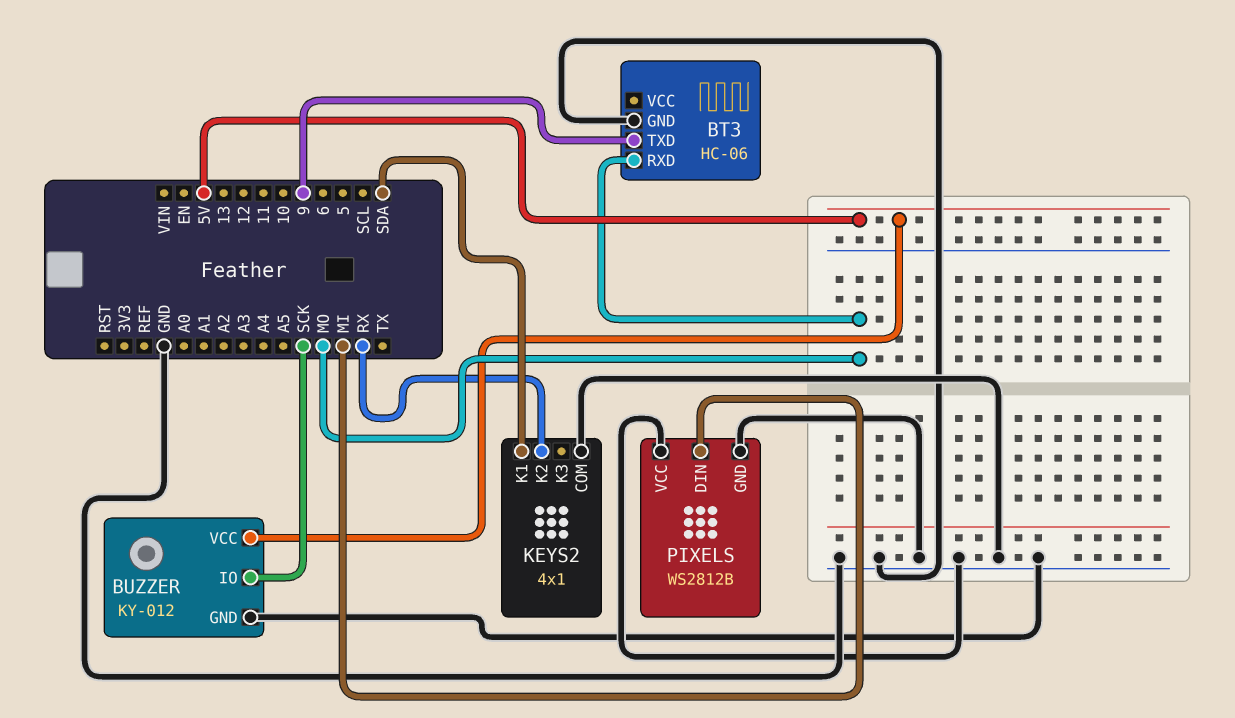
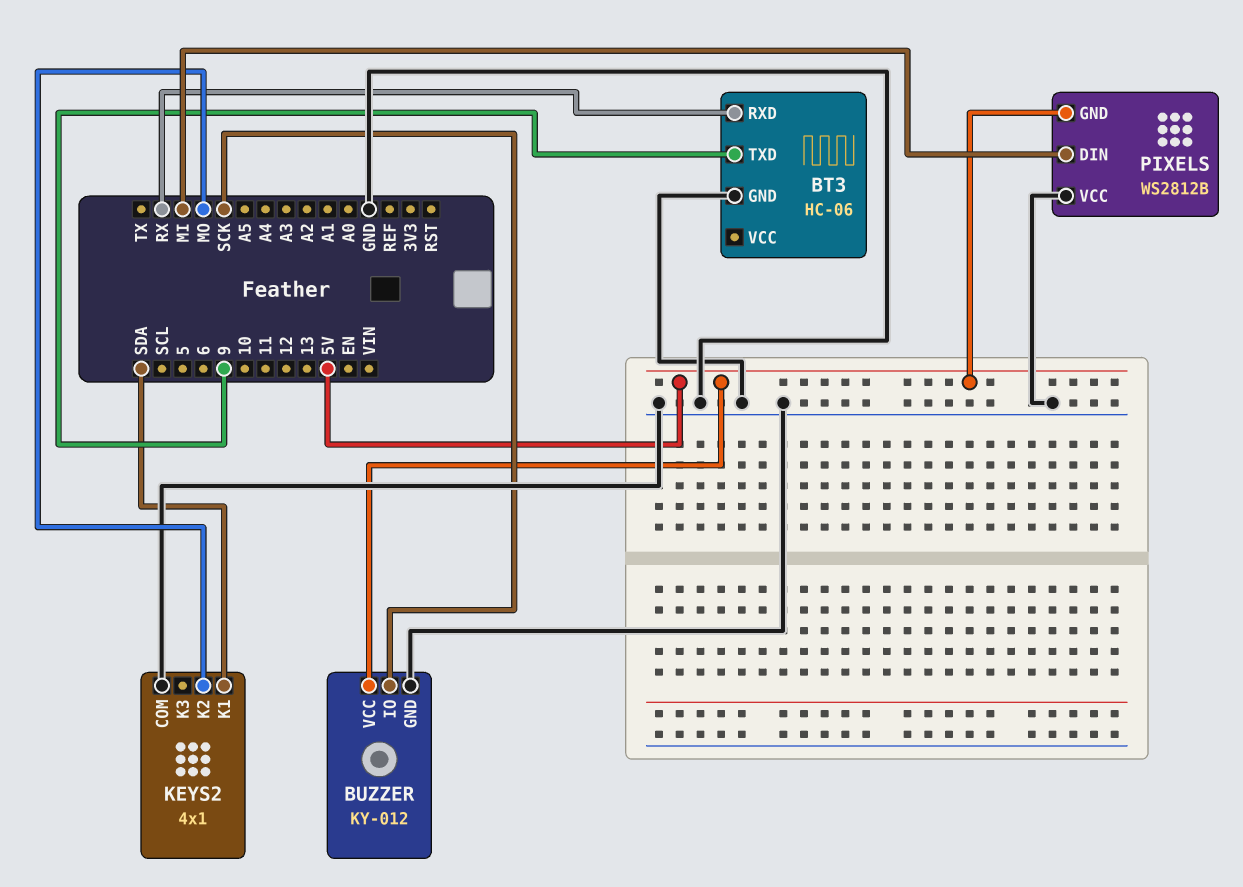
BT3 pin RXD: MO -> RX
KEYS2 pin K2: RX -> MO
PIXELS pin GND: GND -> 5V

